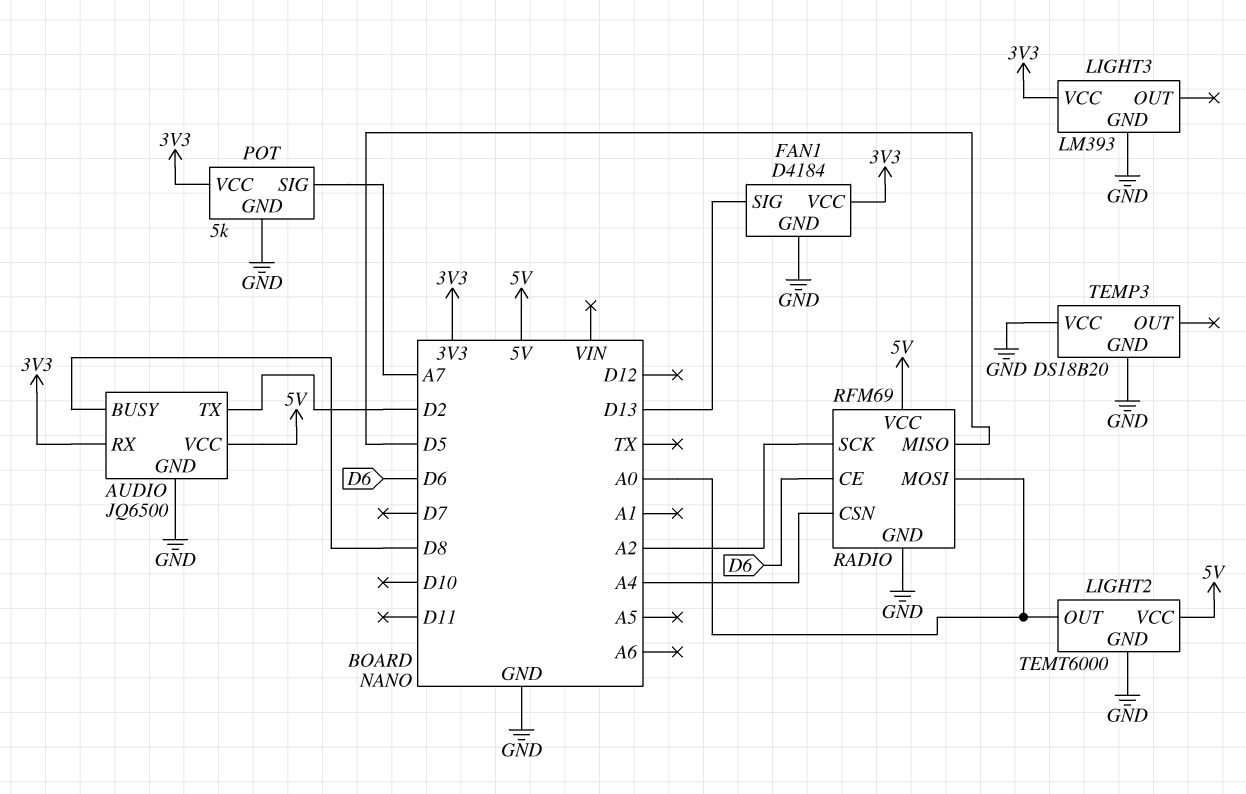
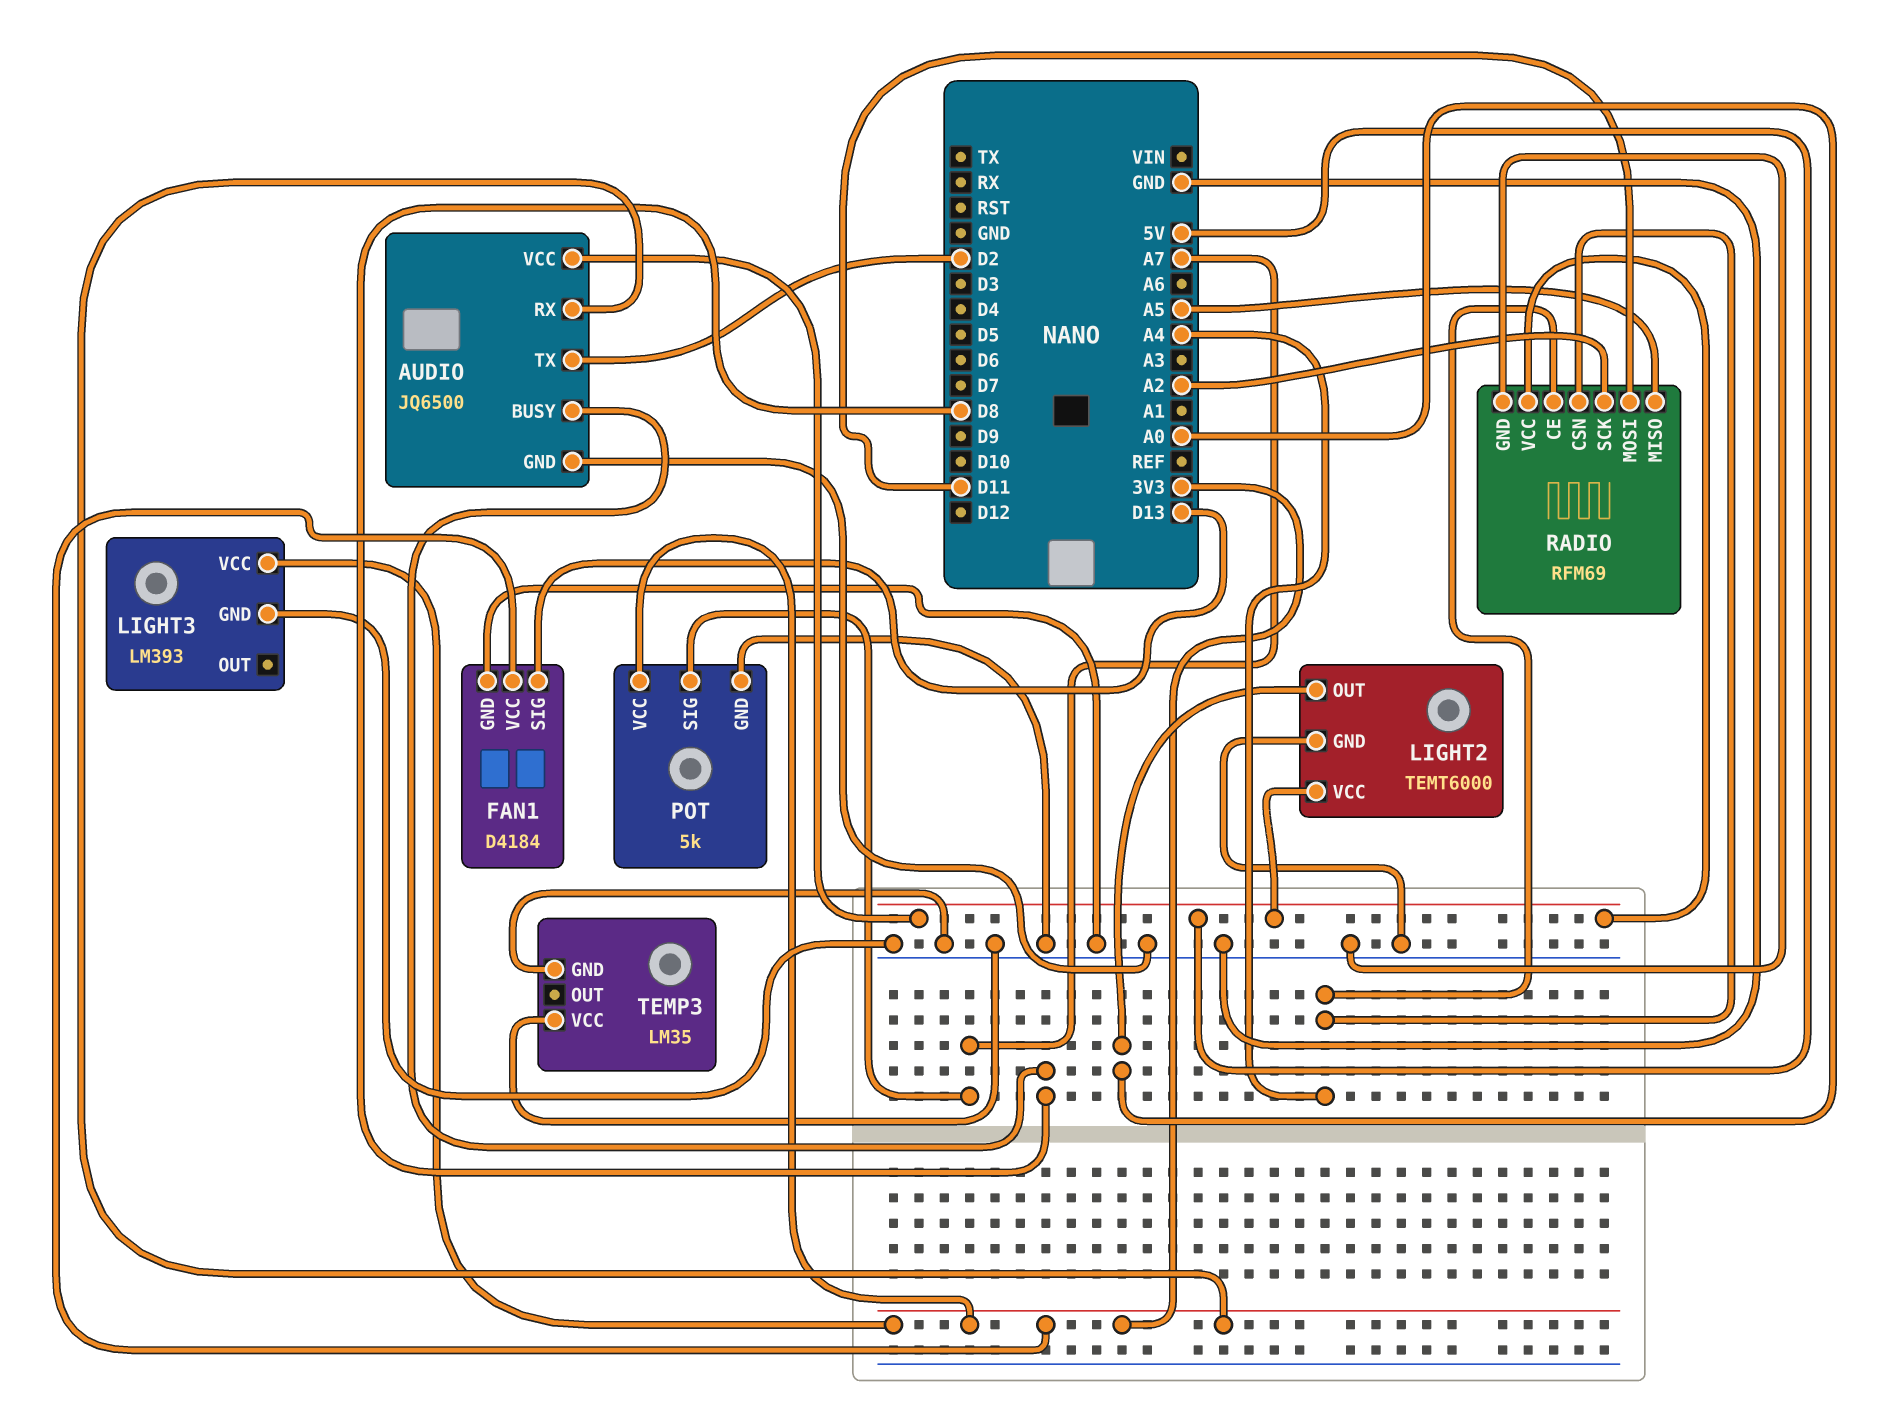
RADIO pin CE: D6 -> A4
RADIO pin MISO: D5 -> A5
RADIO pin MOSI: A0 -> D11
TEMP3: DS18B20 -> LM35

